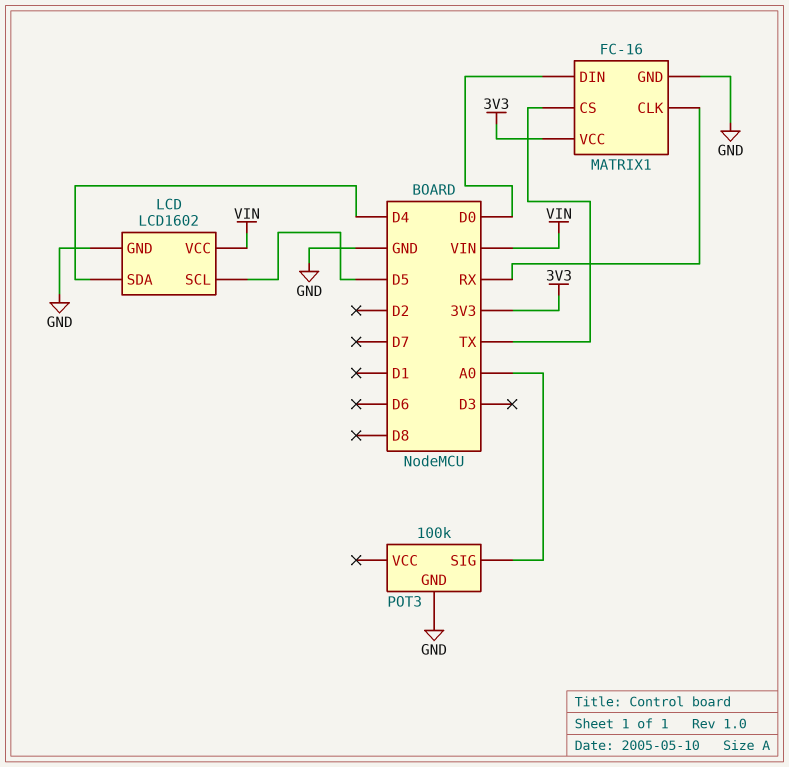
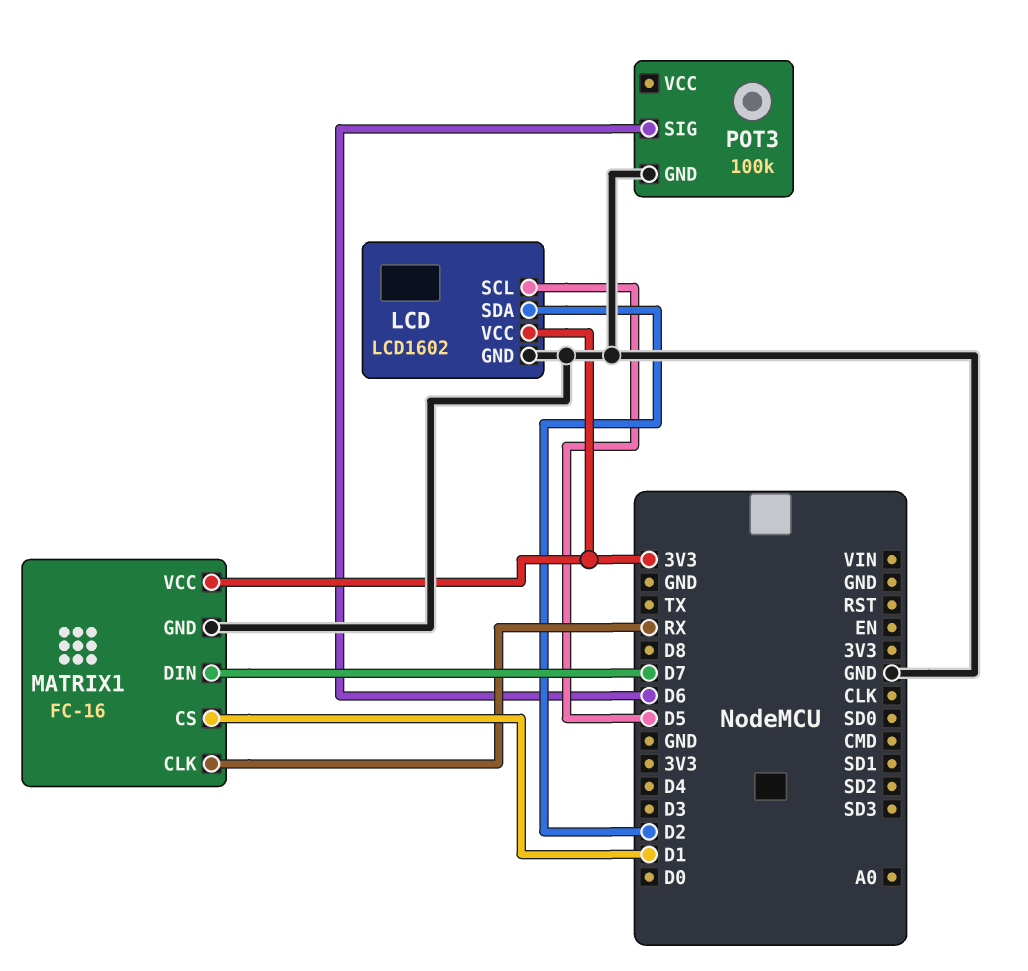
LCD pin SDA: D4 -> D2
LCD pin VCC: VIN -> 3V3
MATRIX1 pin CS: TX -> D1
MATRIX1 pin DIN: D0 -> D7
POT3 pin SIG: A0 -> D6

